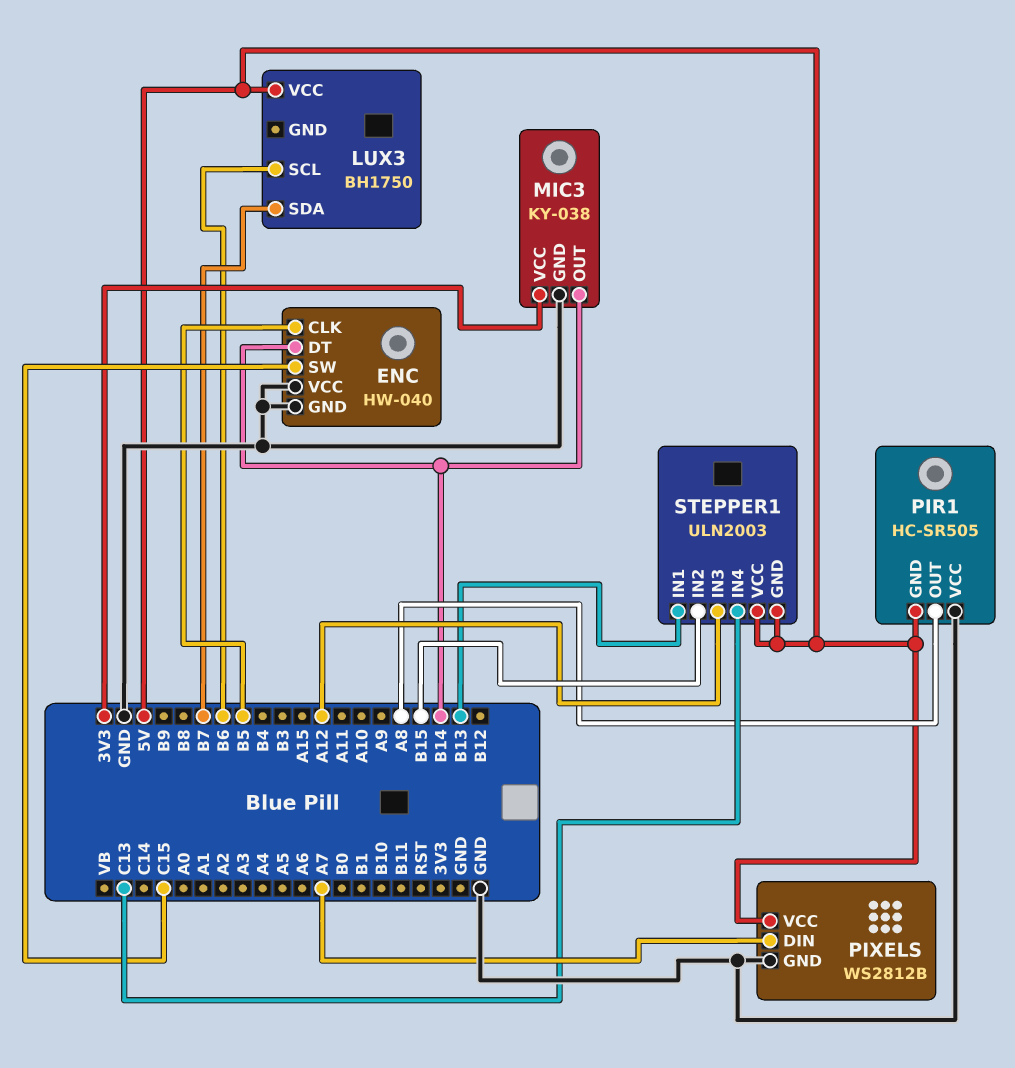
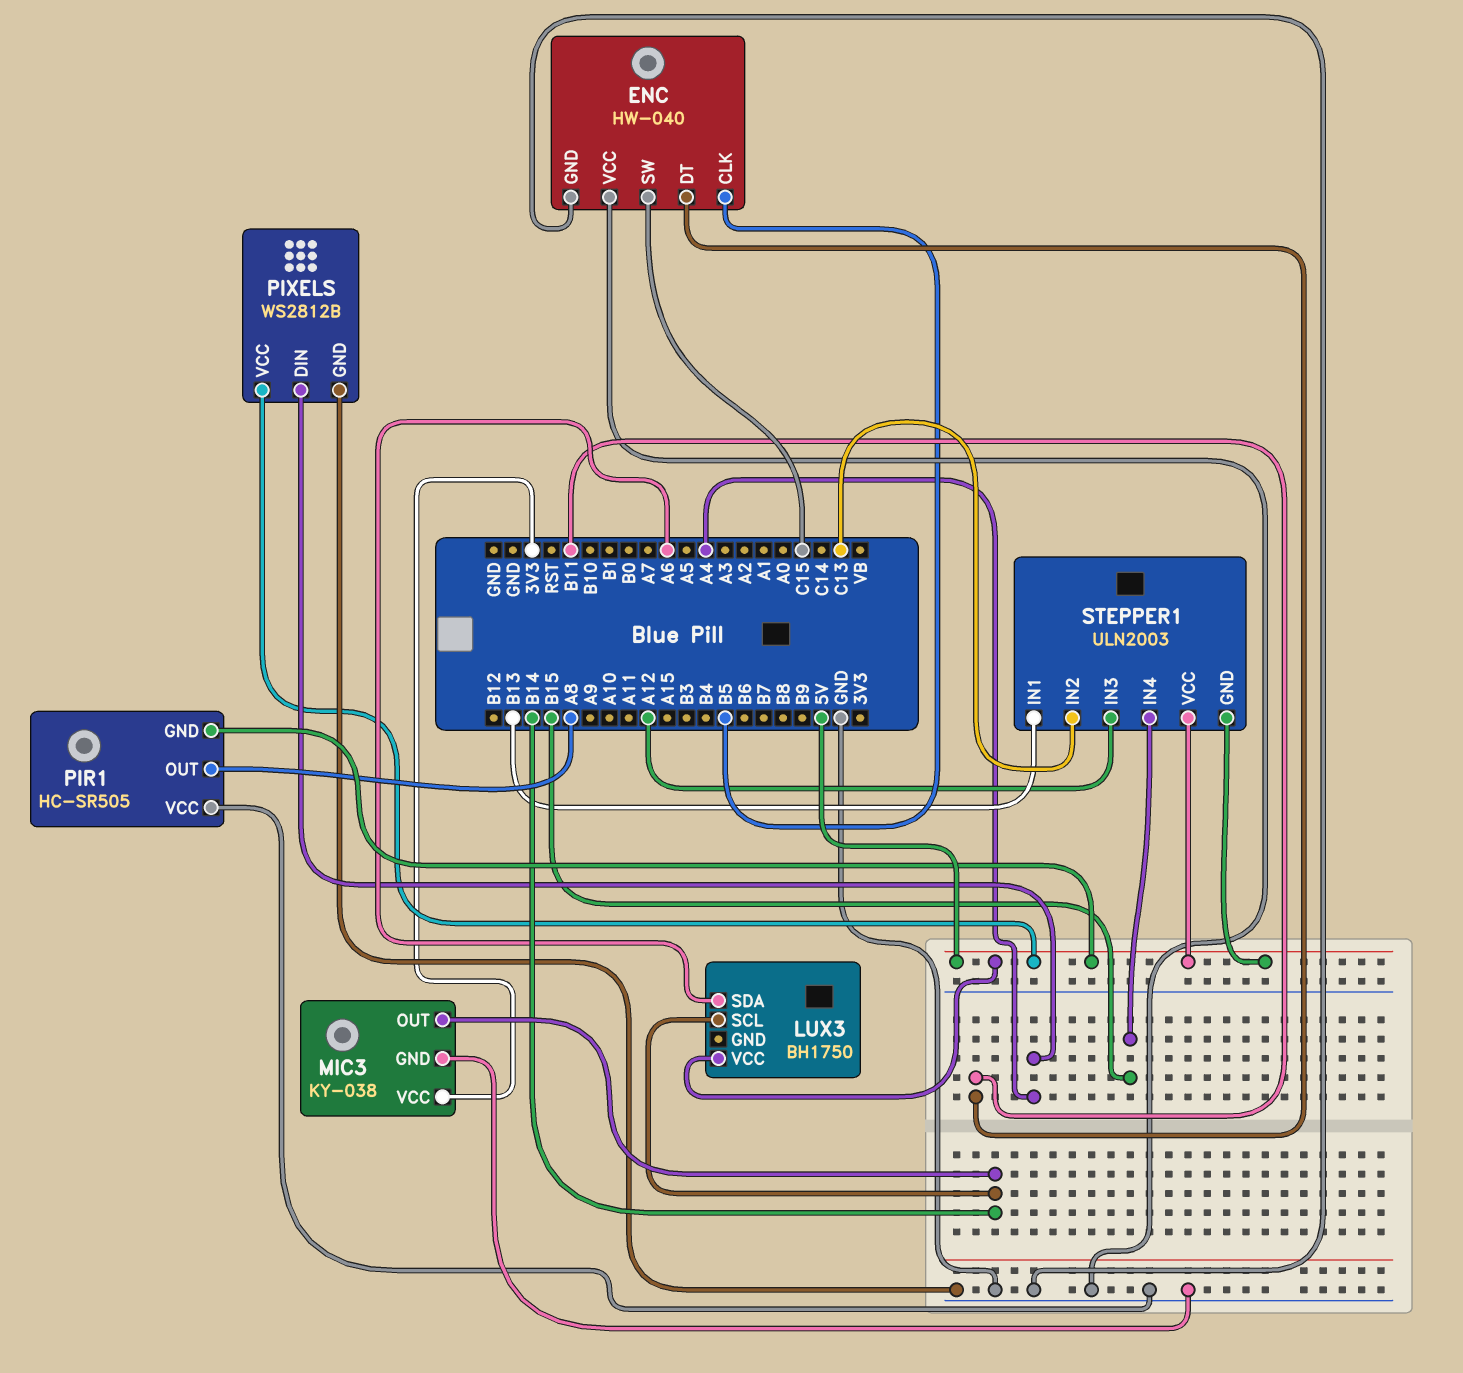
ENC pin DT: B14 -> B11
LUX3 pin SCL: B6 -> B14
LUX3 pin SDA: B7 -> A6
PIXELS pin DIN: A7 -> A4
STEPPER1 pin IN2: B15 -> C13
STEPPER1 pin IN4: C13 -> B15

